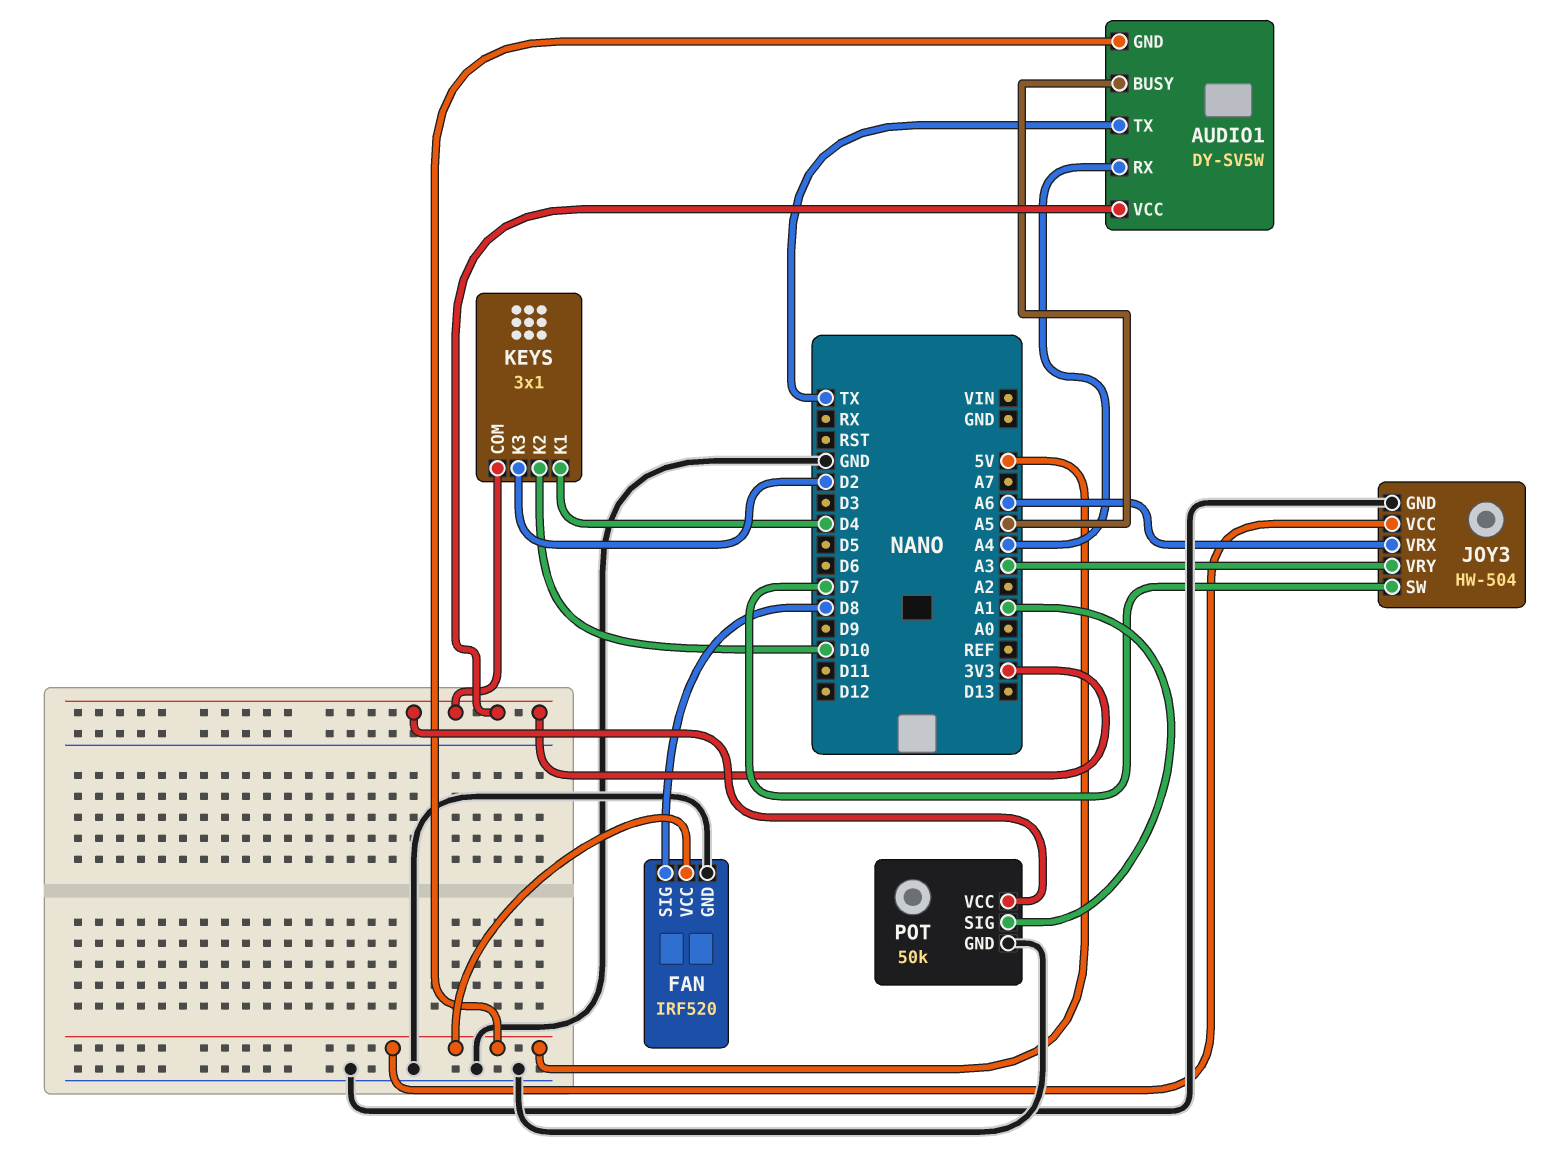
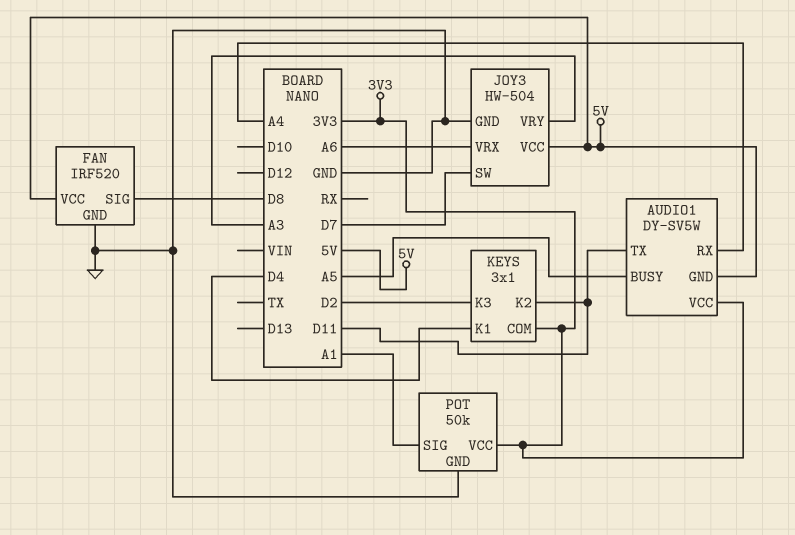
AUDIO1 pin TX: TX -> D11
KEYS pin K2: D10 -> D11

